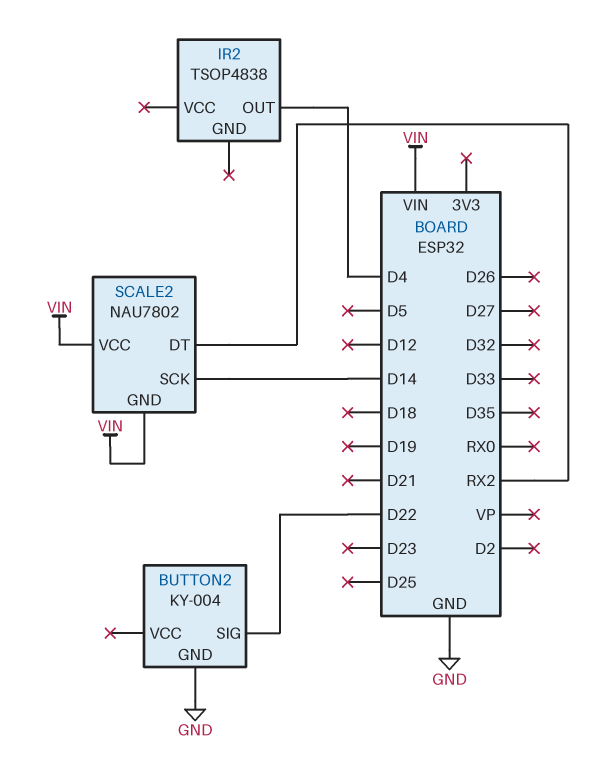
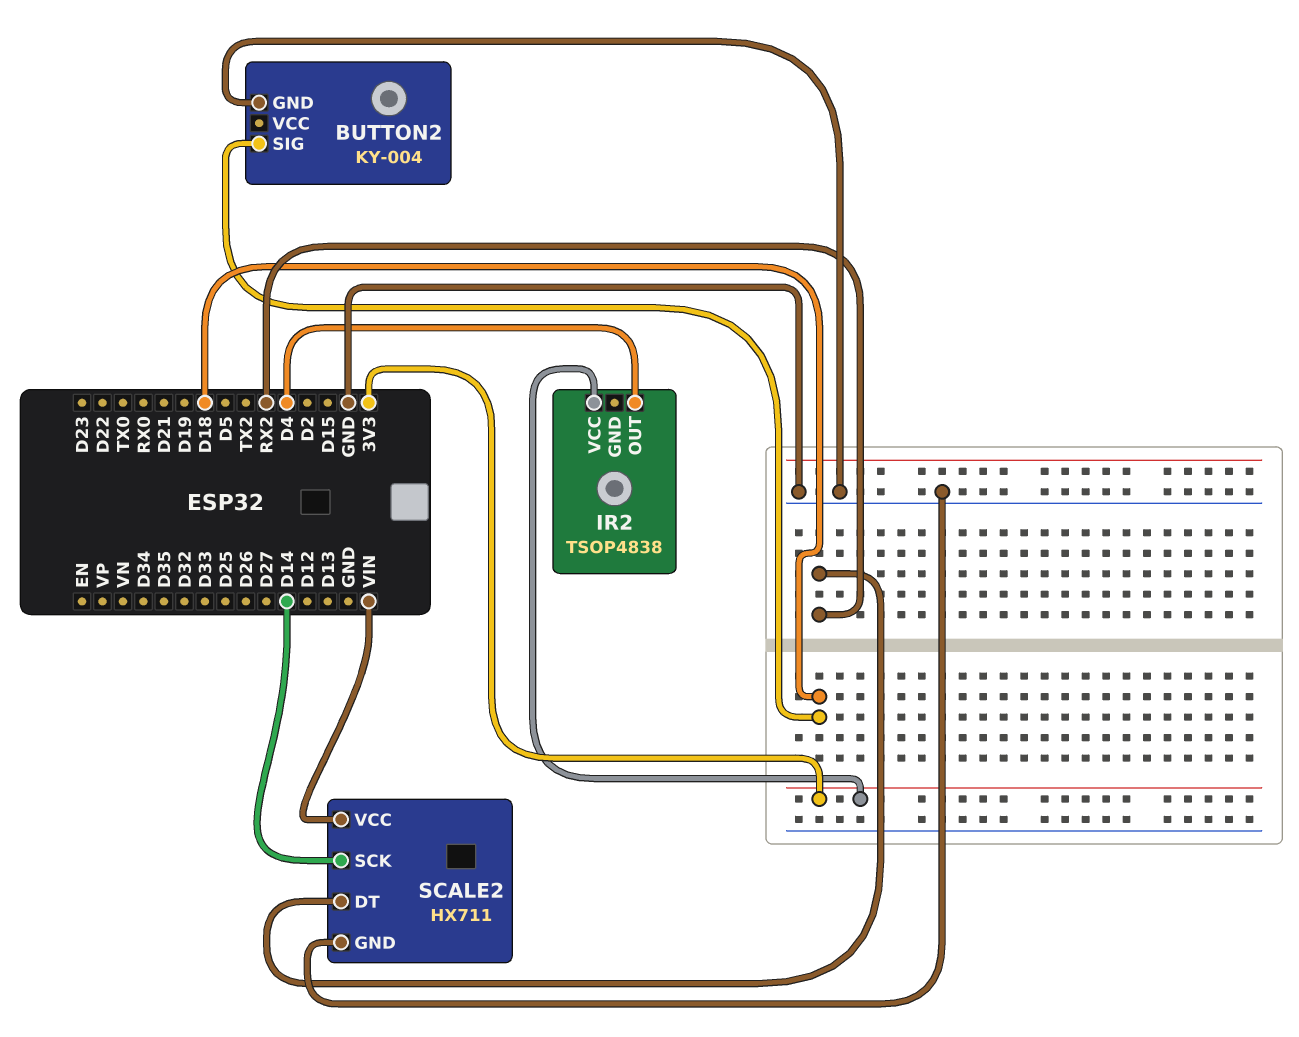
BUTTON2 pin SIG: D22 -> D18
IR2 pin VCC: none -> 3V3
SCALE2: NAU7802 -> HX711
SCALE2 pin GND: VIN -> GND

